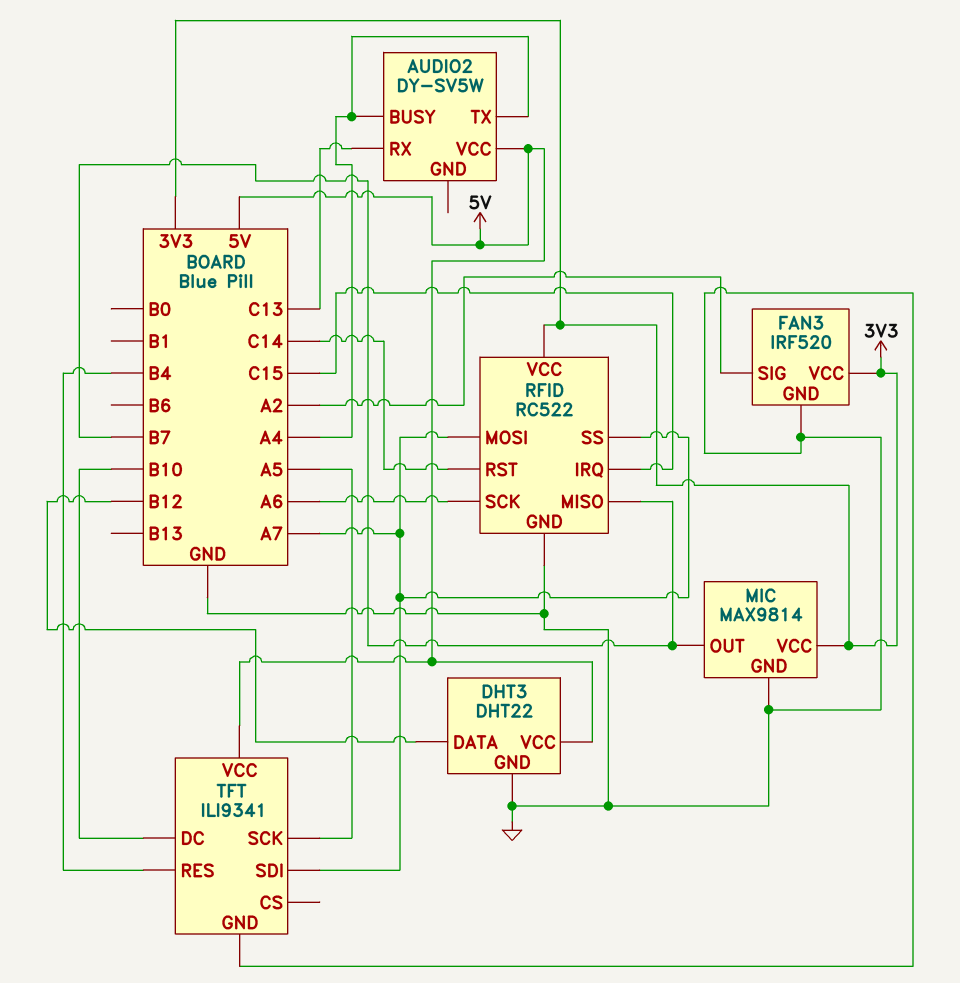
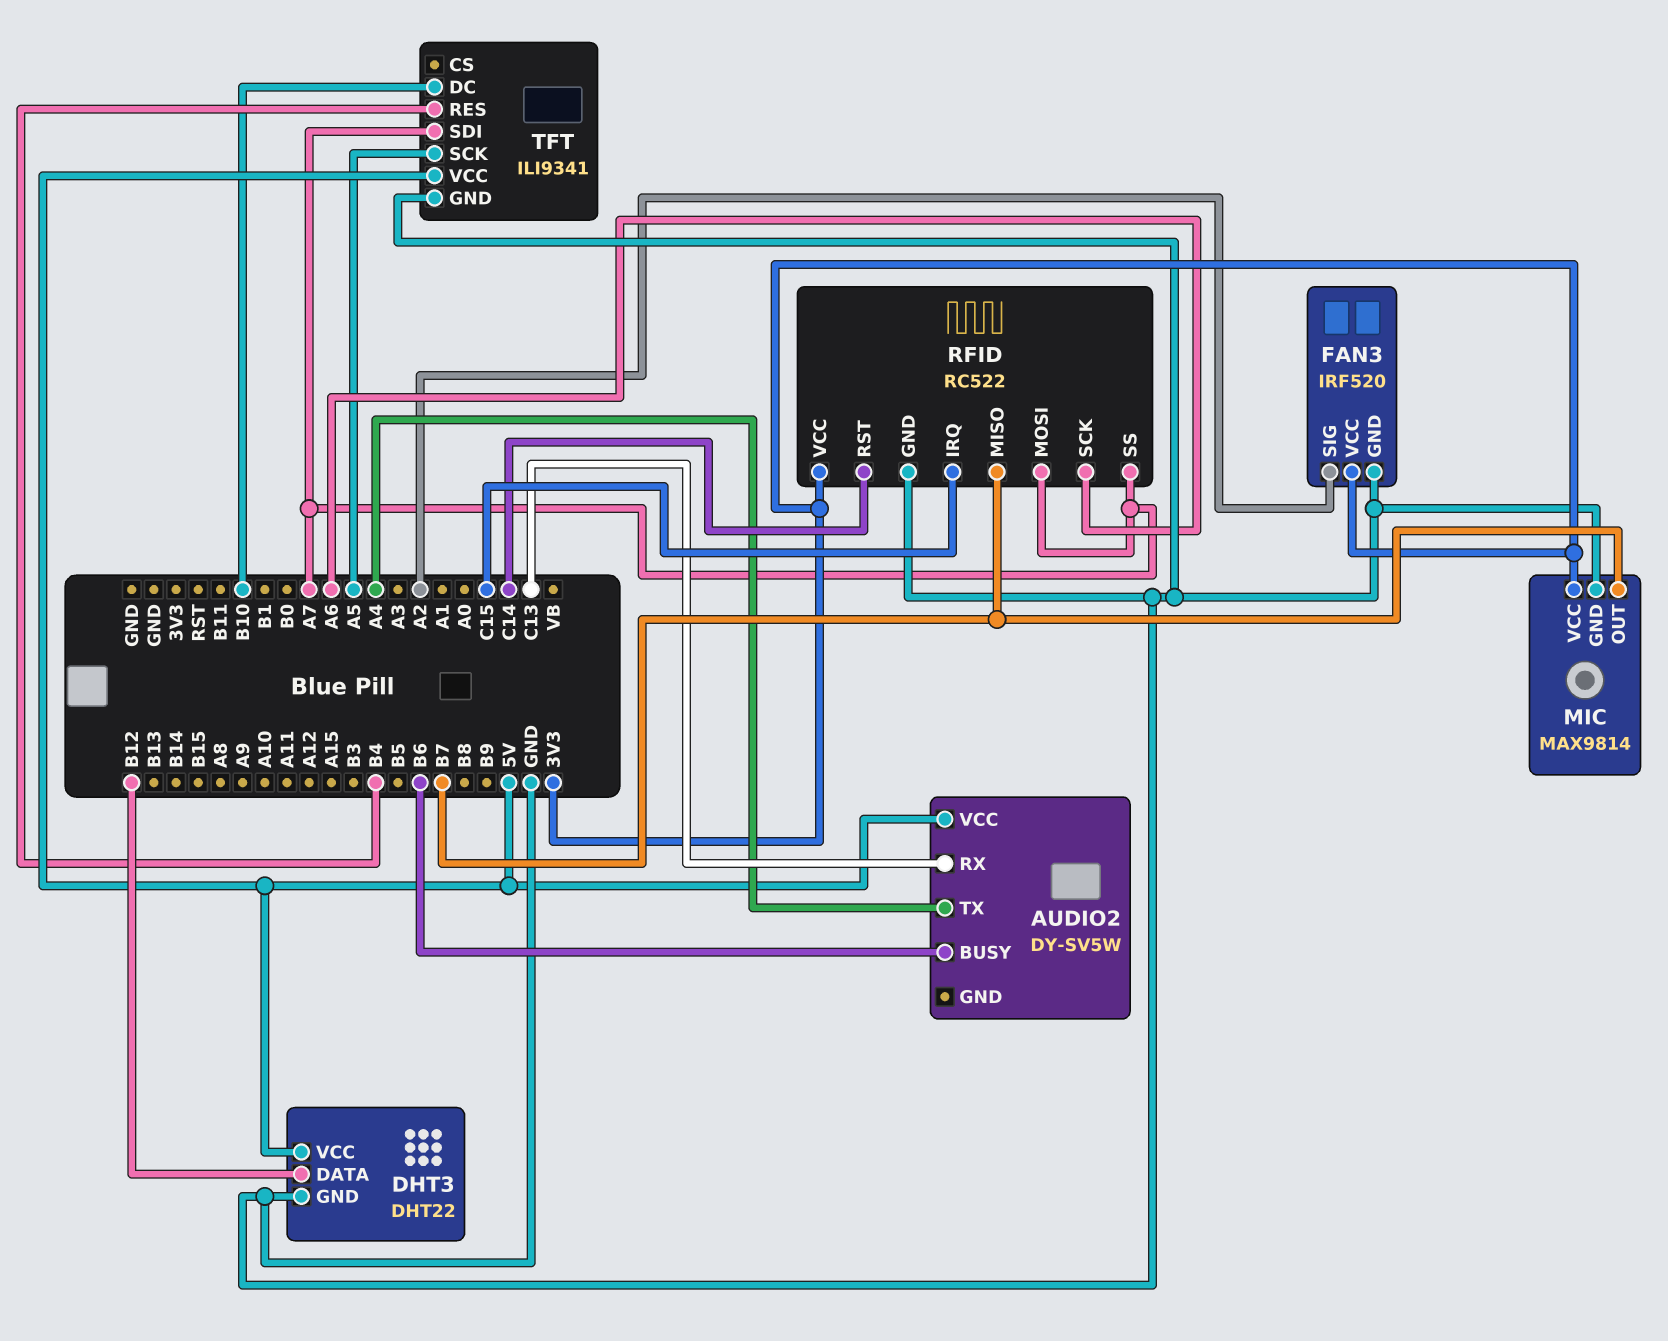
AUDIO2 pin BUSY: A4 -> B6

